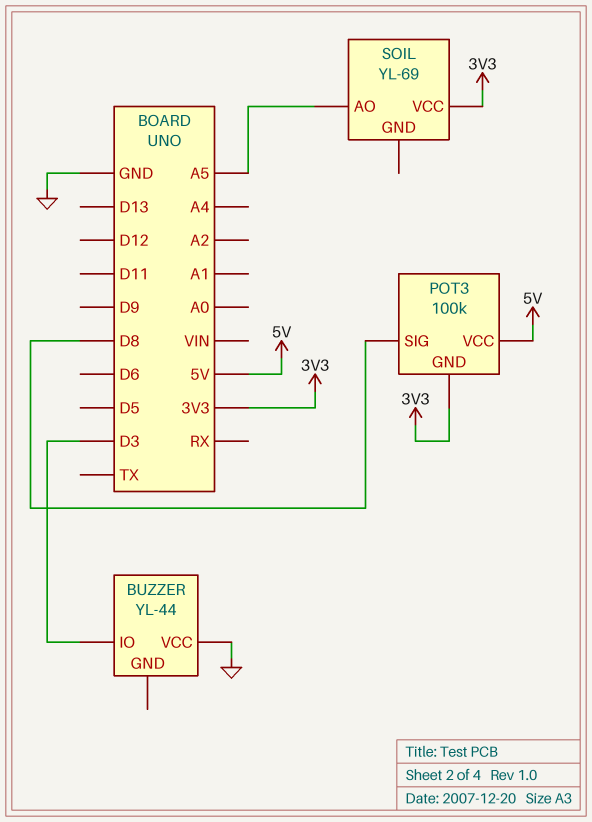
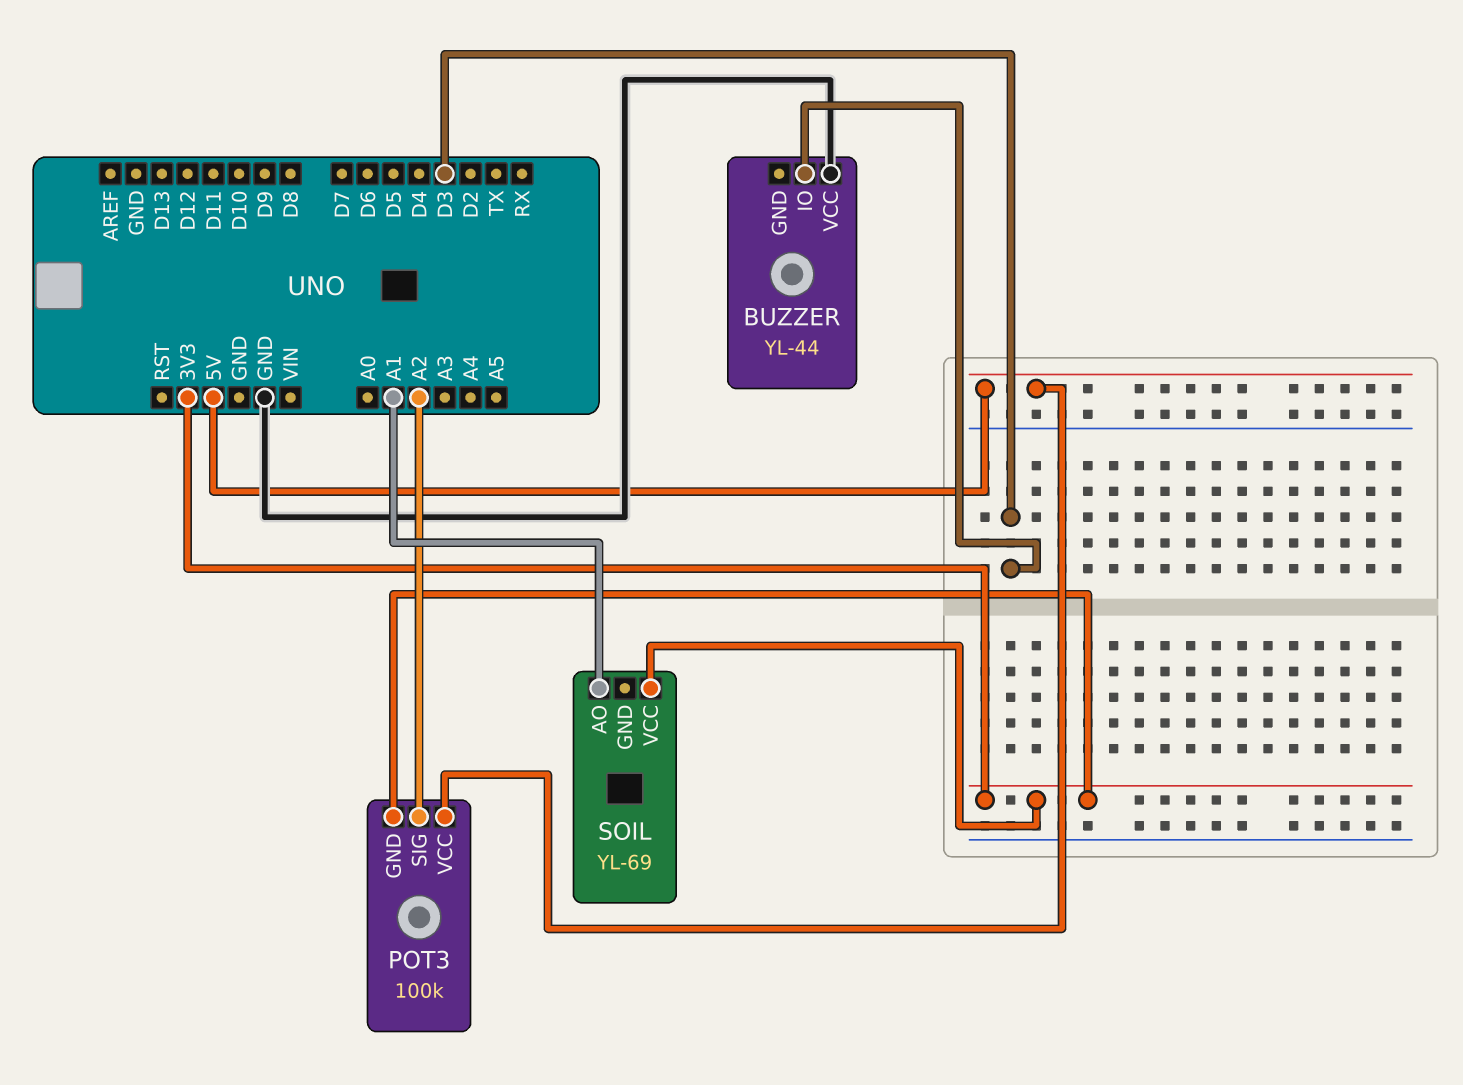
POT3 pin SIG: D8 -> A2
SOIL pin AO: A5 -> A1

